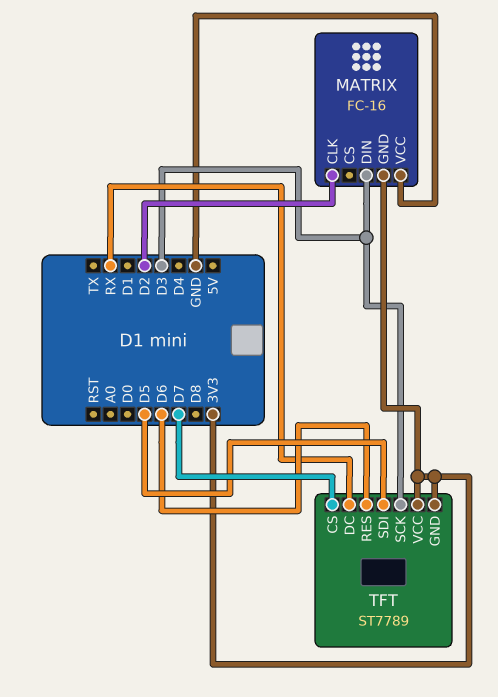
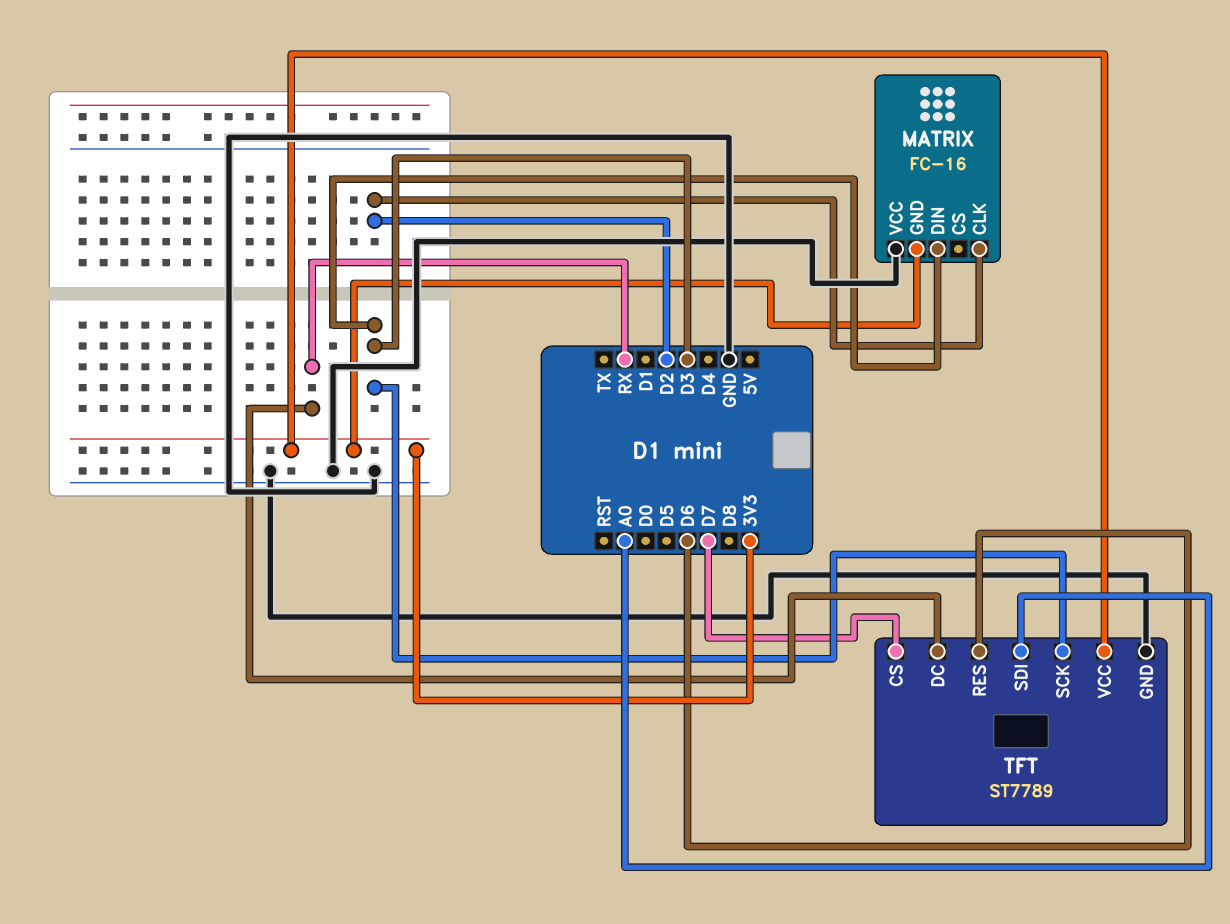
TFT pin GND: 3V3 -> GND
TFT pin SDI: D5 -> A0

